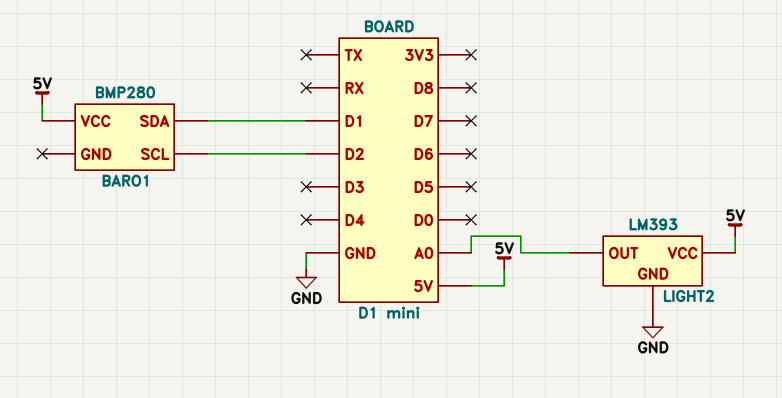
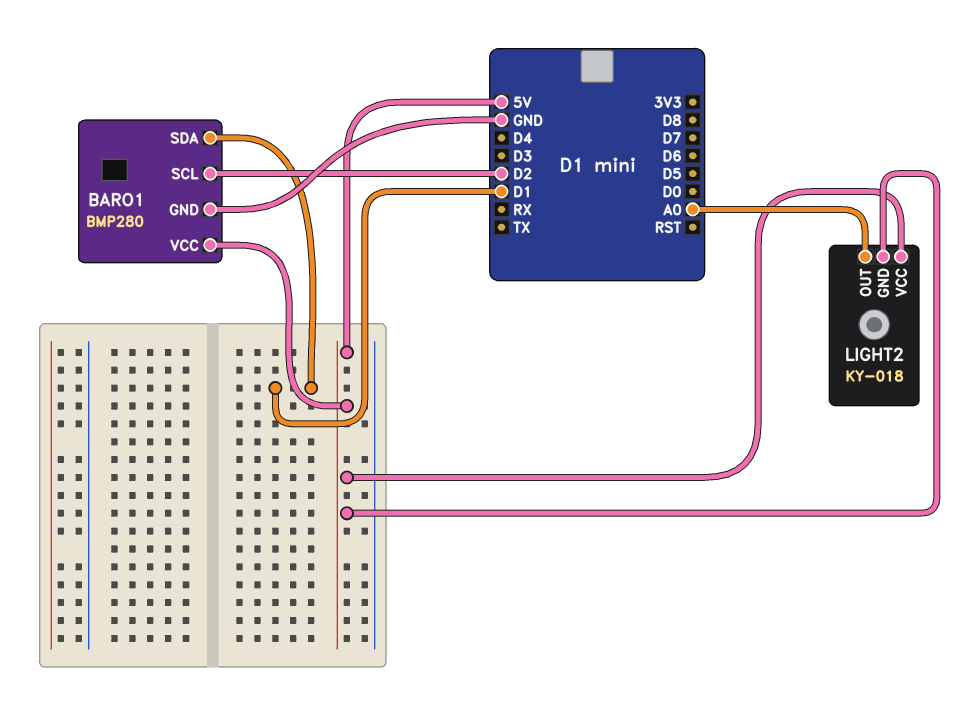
BARO1 pin GND: none -> GND
LIGHT2: LM393 -> KY-018
LIGHT2 pin GND: GND -> 5V

